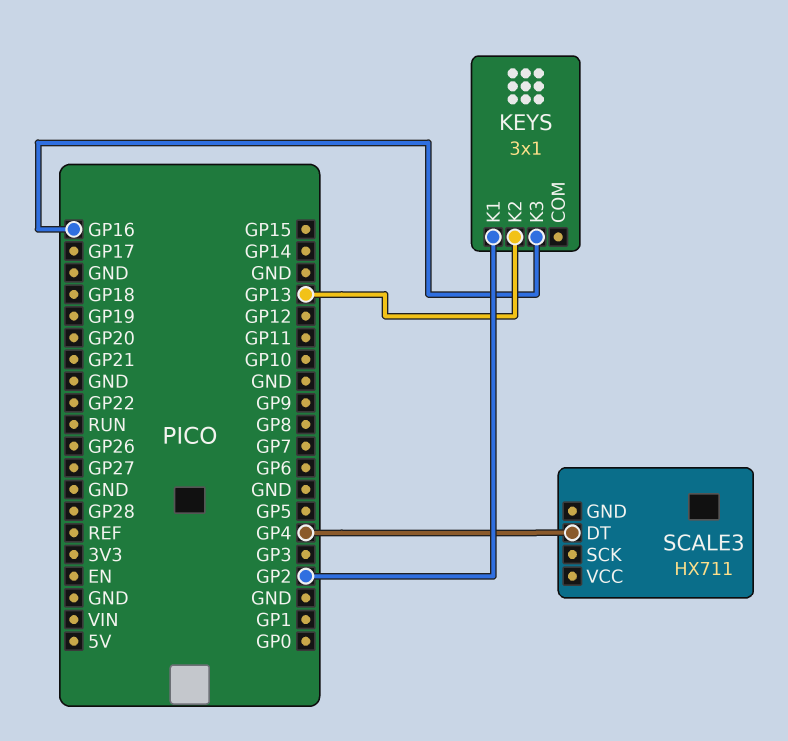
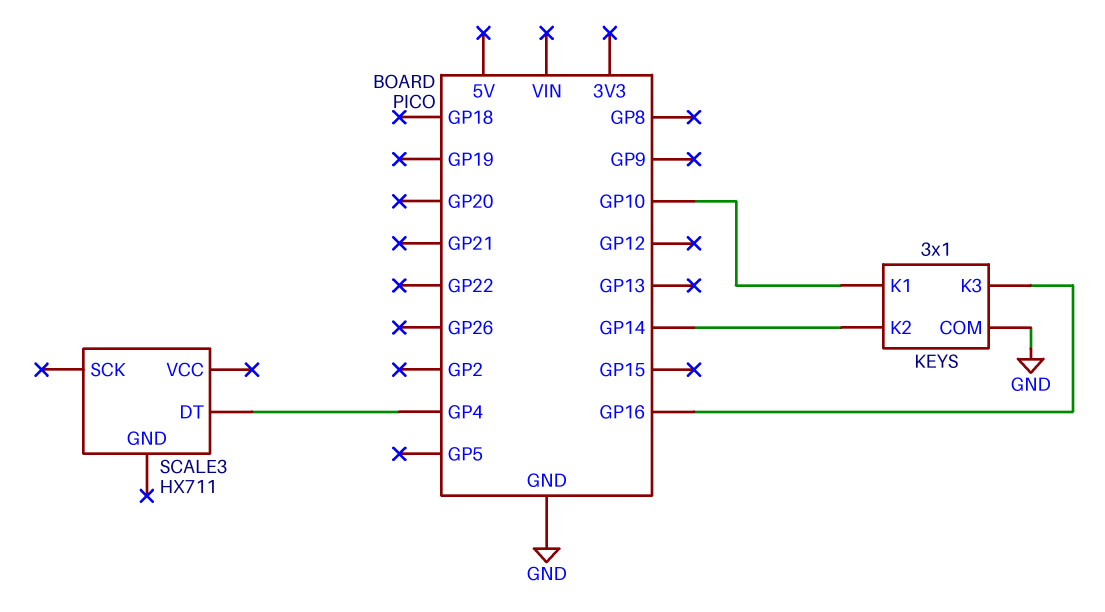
KEYS pin COM: none -> GND
KEYS pin K1: GP2 -> GP10
KEYS pin K2: GP13 -> GP14

